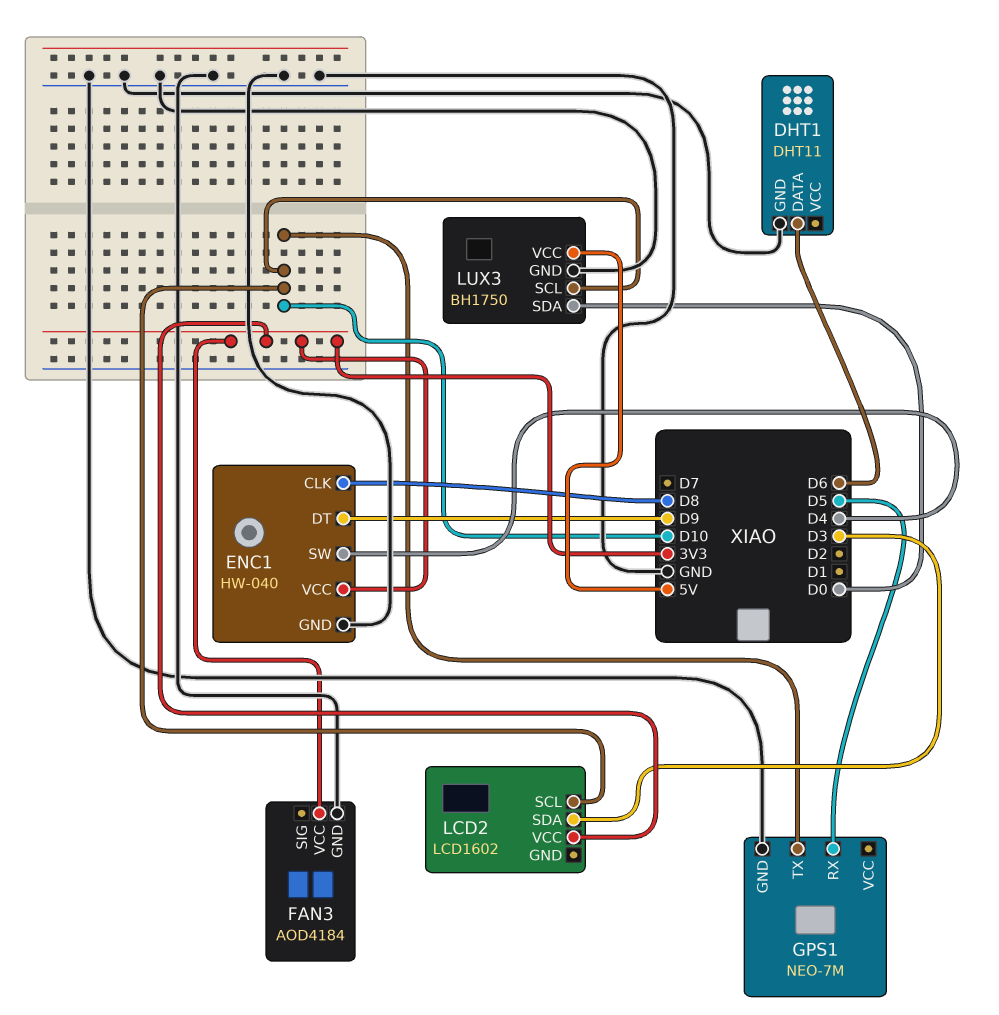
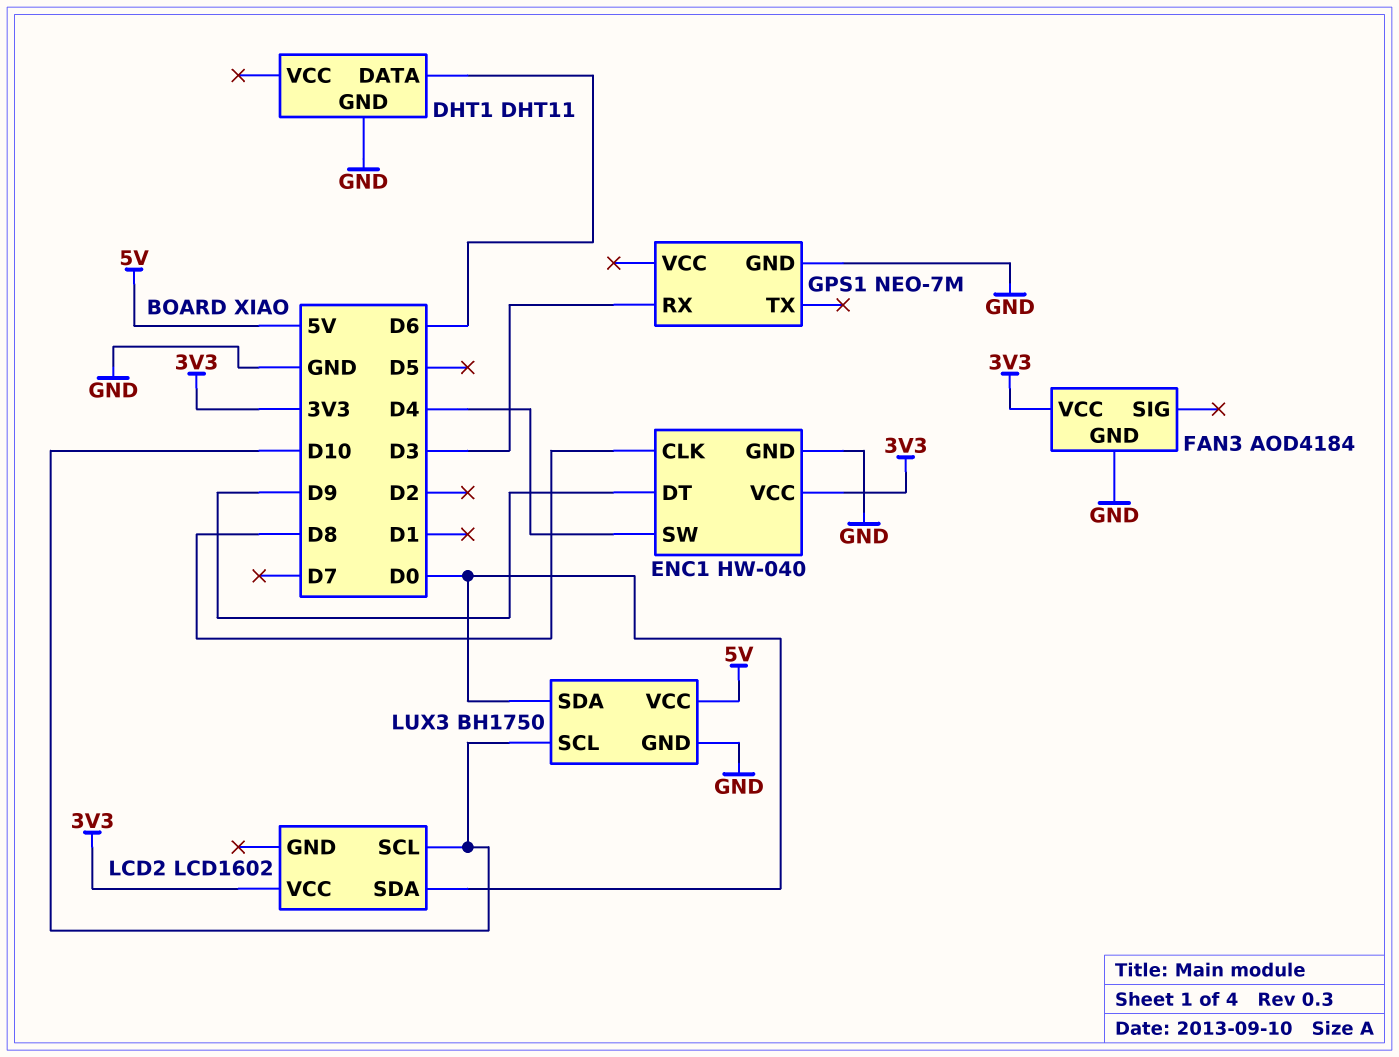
GPS1 pin RX: D5 -> D3
GPS1 pin TX: D10 -> none
LCD2 pin SDA: D3 -> D0

